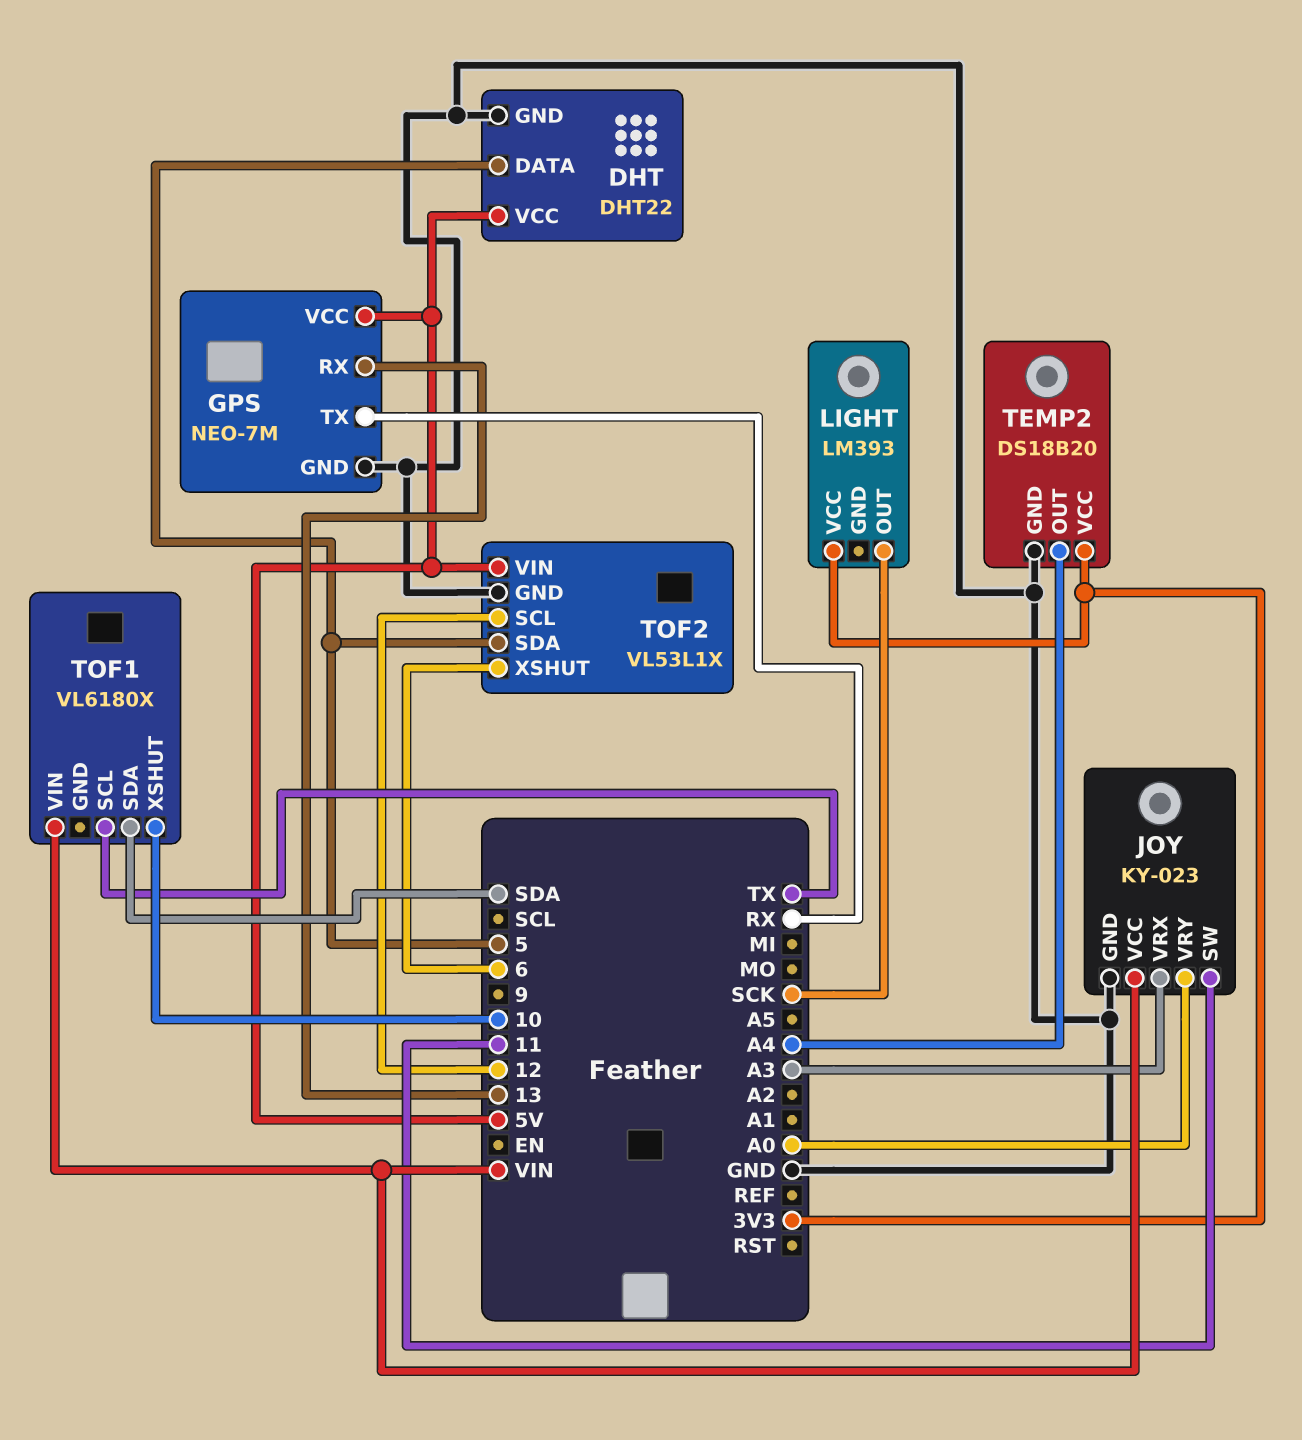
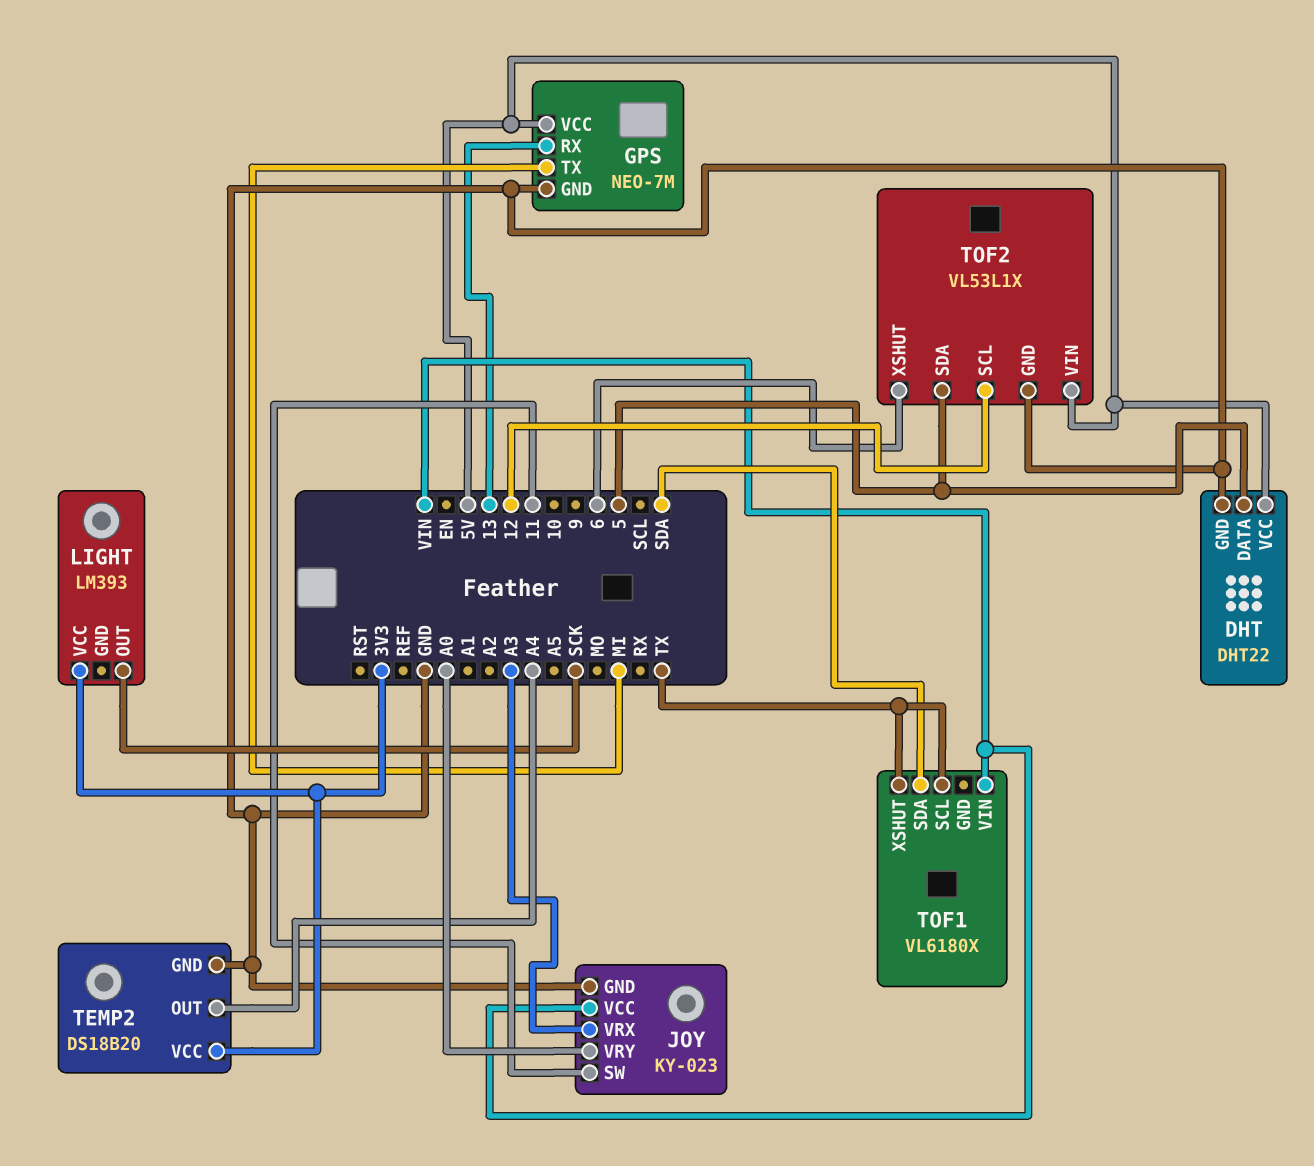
GPS pin TX: RX -> MI
TOF1 pin XSHUT: 10 -> TX

